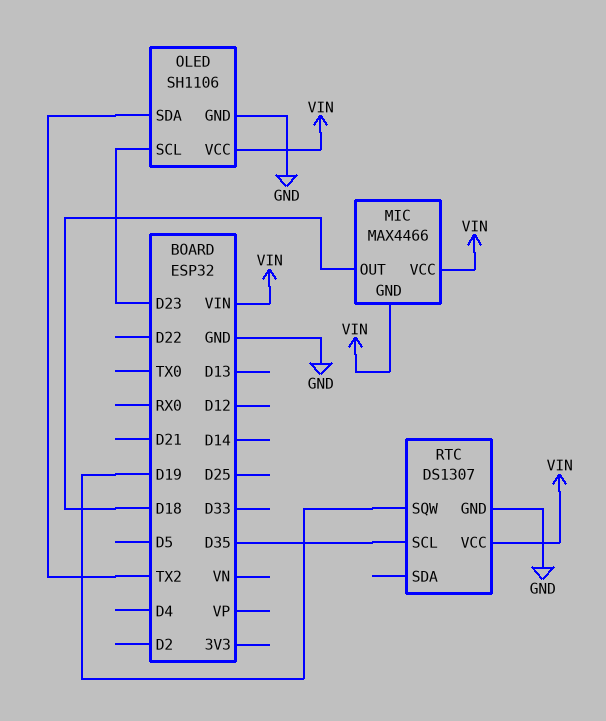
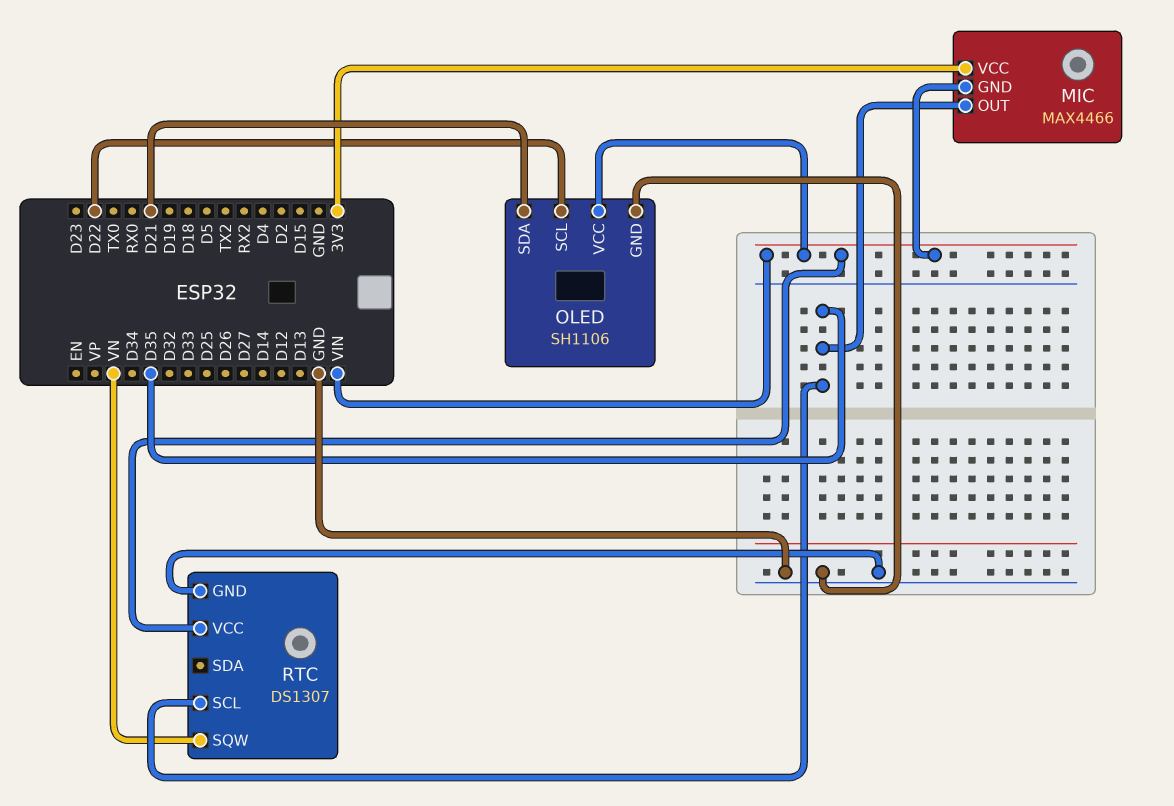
MIC pin OUT: D18 -> D35
MIC pin VCC: VIN -> 3V3
OLED pin SCL: D23 -> D22
OLED pin SDA: TX2 -> D21
RTC pin SQW: D19 -> VN

